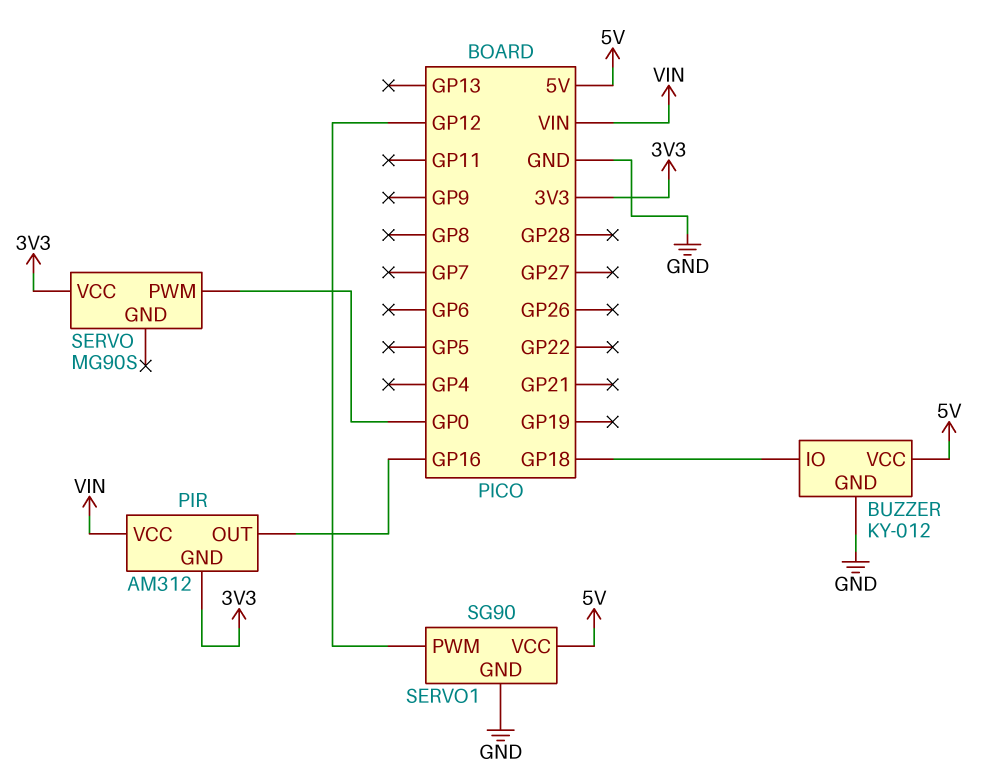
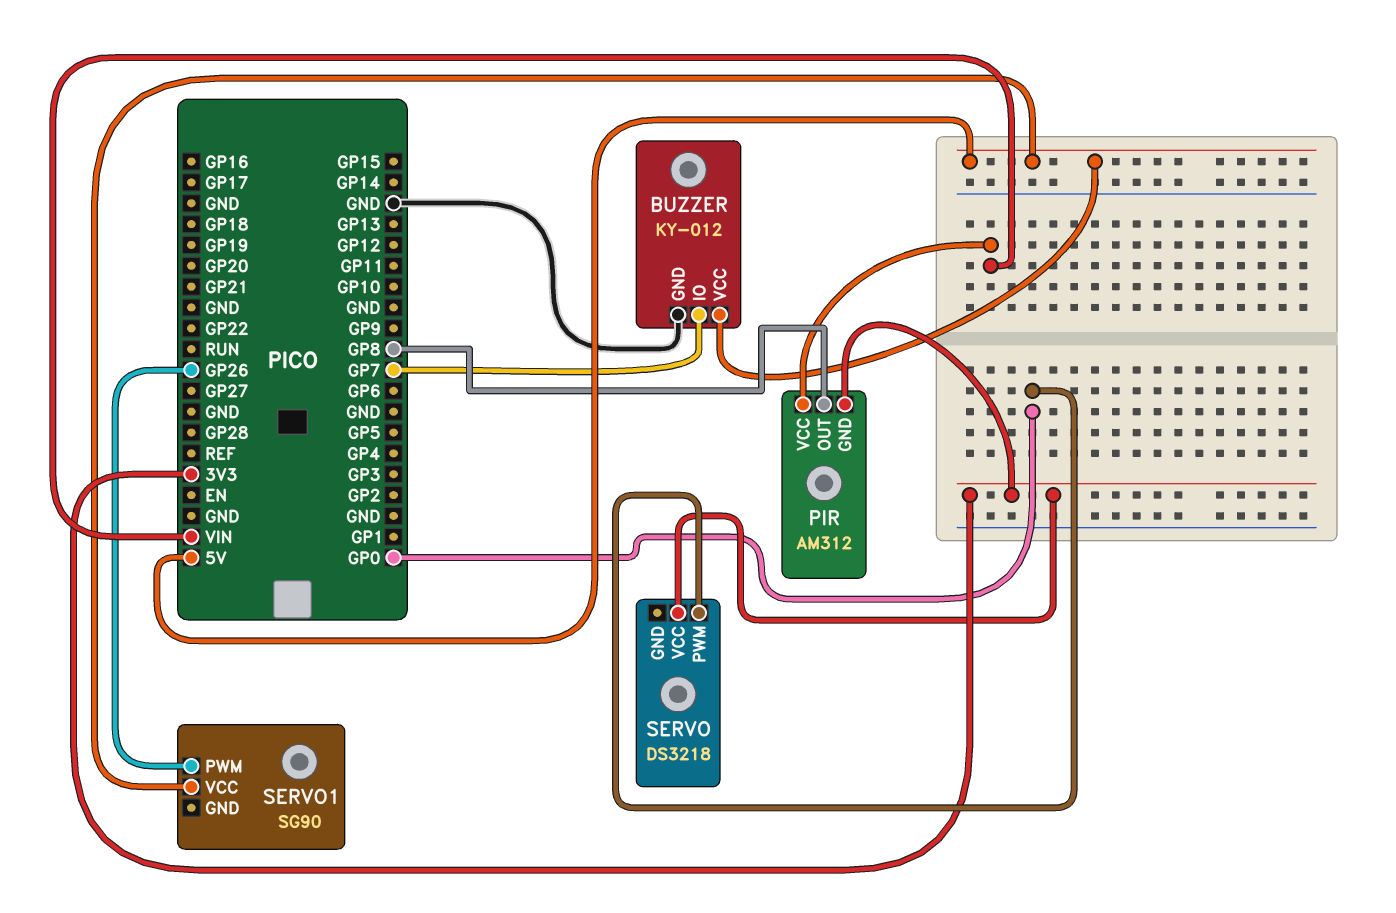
BUZZER pin IO: GP18 -> GP7
PIR pin OUT: GP16 -> GP8
SERVO: MG90S -> DS3218
SERVO1 pin GND: GND -> none
SERVO1 pin PWM: GP12 -> GP26

